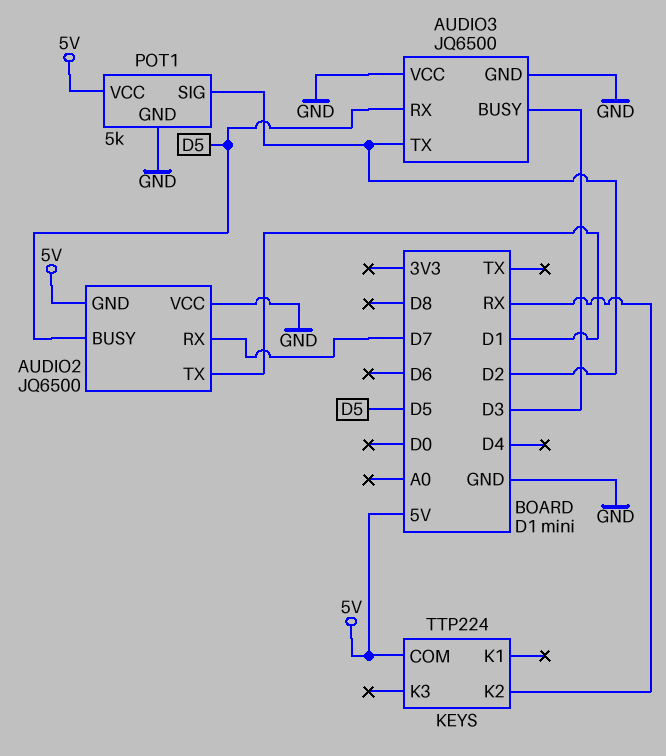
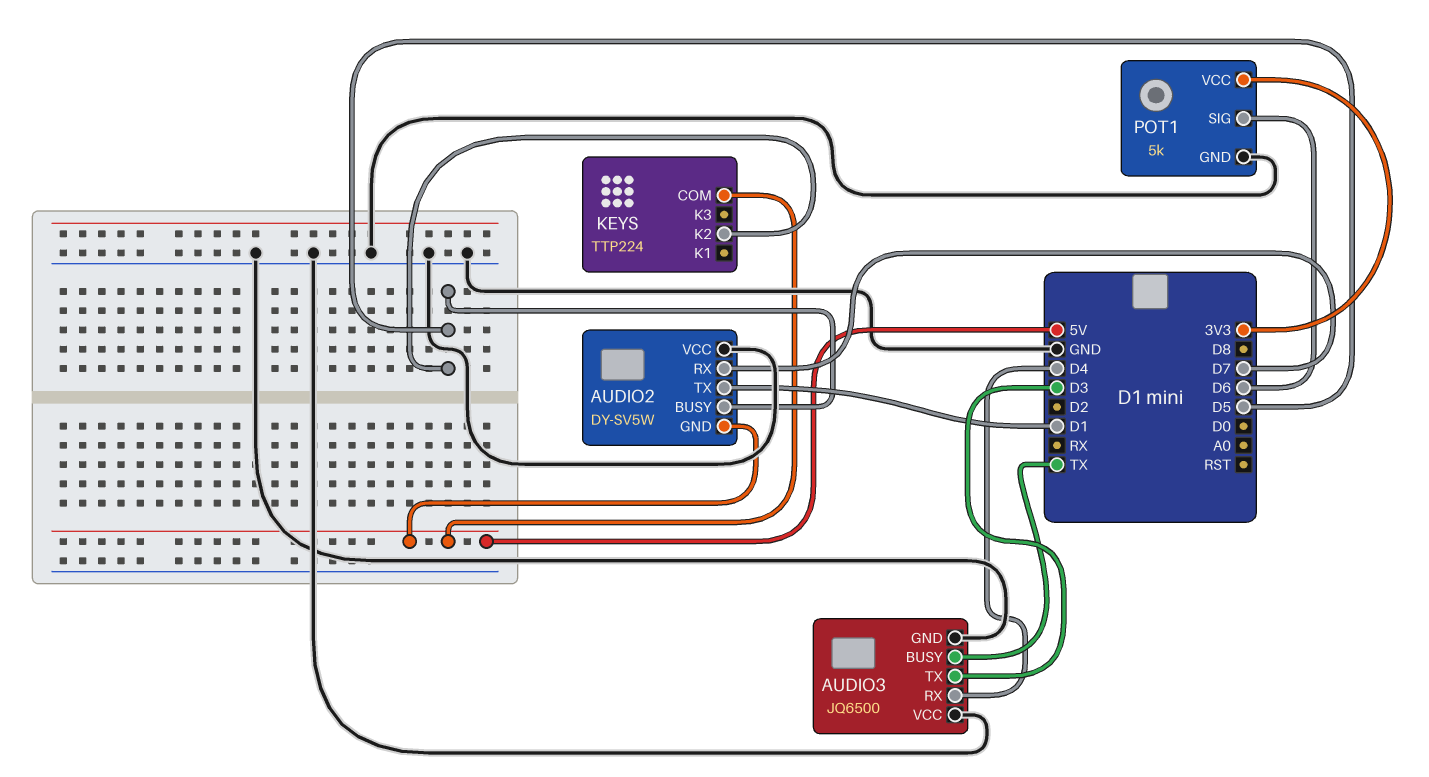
AUDIO2: JQ6500 -> DY-SV5W
AUDIO3 pin BUSY: D3 -> TX
AUDIO3 pin RX: D5 -> D4
AUDIO3 pin TX: D2 -> D3
KEYS pin K2: RX -> D5
POT1 pin SIG: D2 -> D6
POT1 pin VCC: 5V -> 3V3

